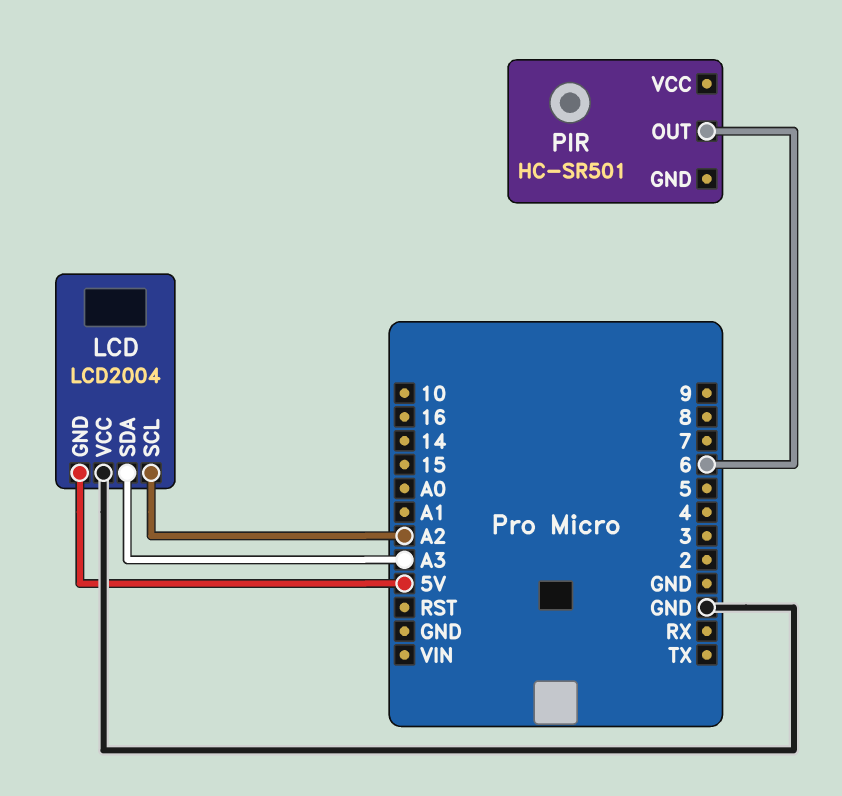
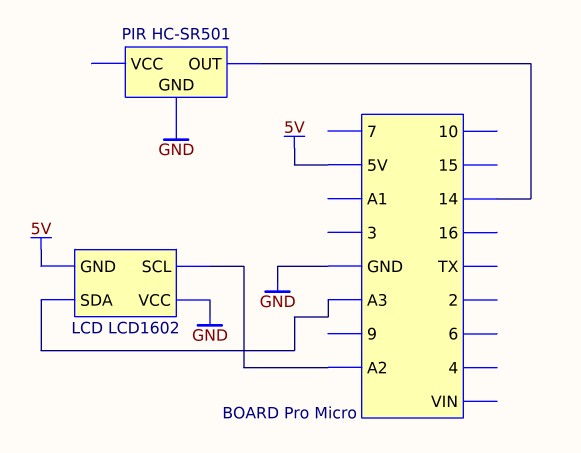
LCD: LCD2004 -> LCD1602
PIR pin GND: none -> GND
PIR pin OUT: 6 -> 14

